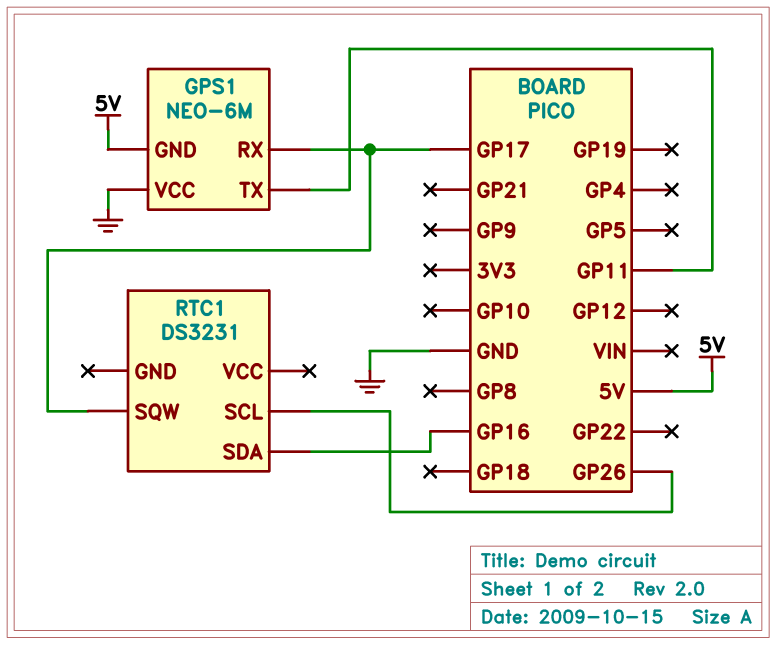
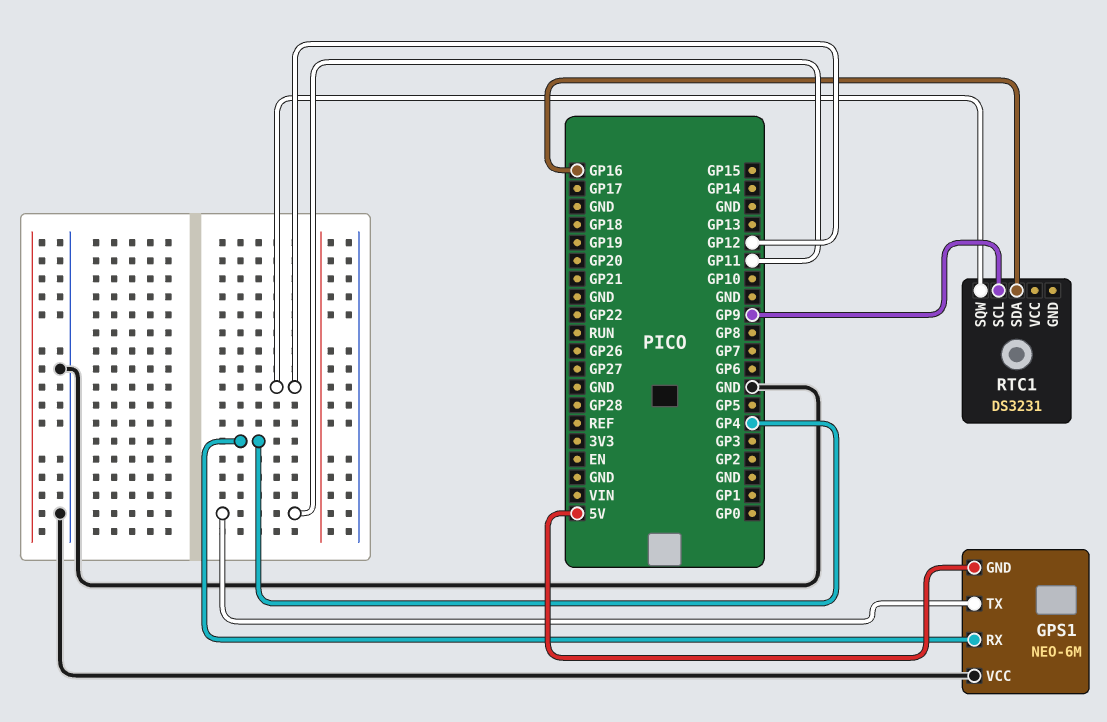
GPS1 pin RX: GP17 -> GP4
RTC1 pin SCL: GP26 -> GP9
RTC1 pin SQW: GP17 -> GP12

